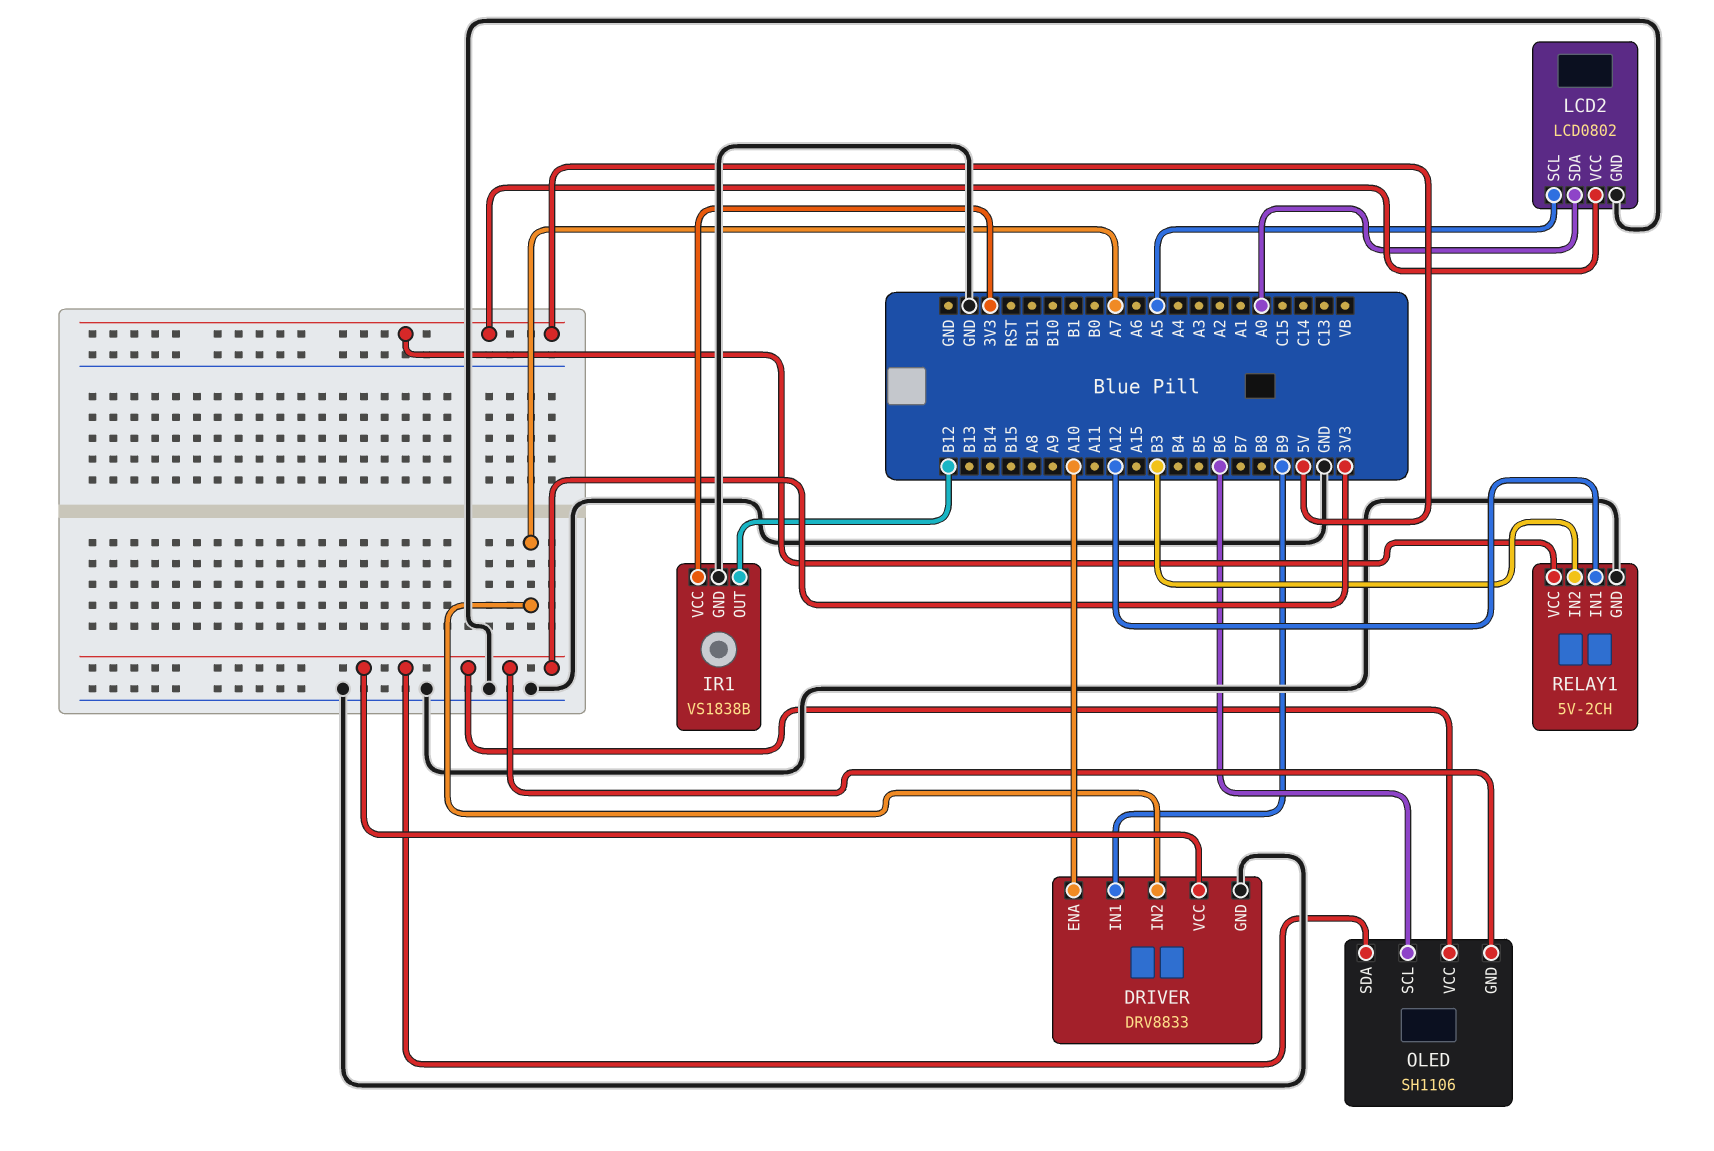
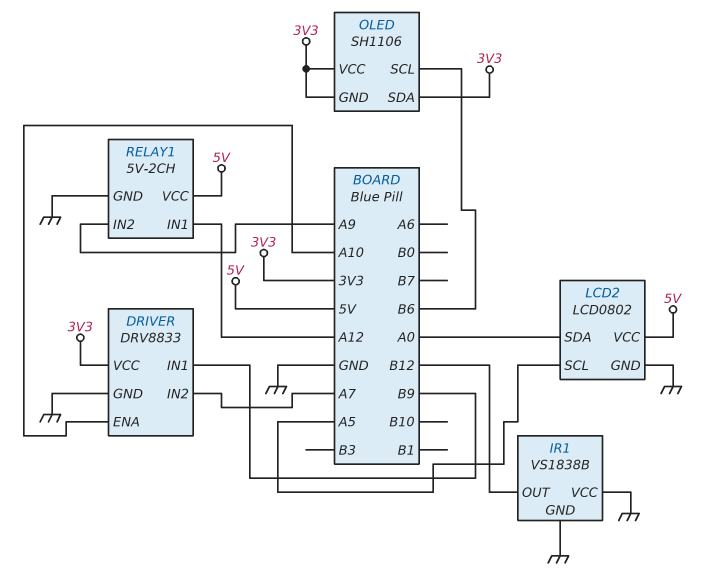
IR1 pin VCC: 3V3 -> GND
RELAY1 pin IN2: B3 -> A9

